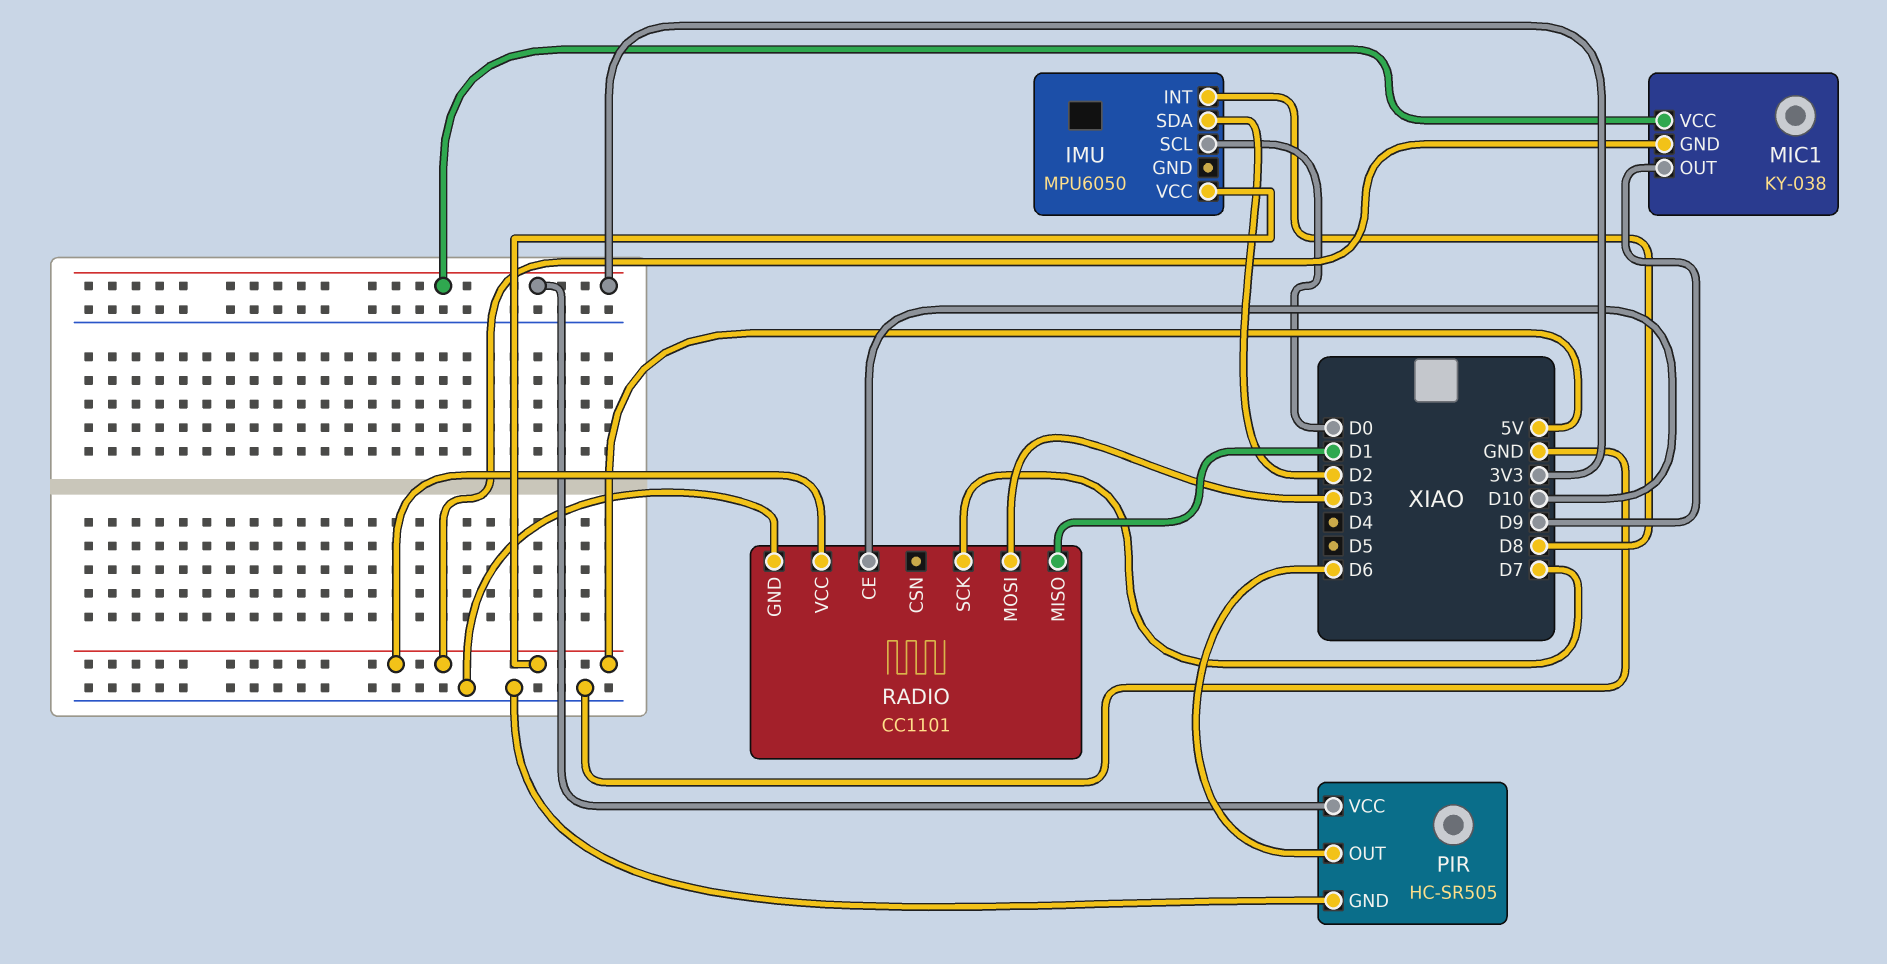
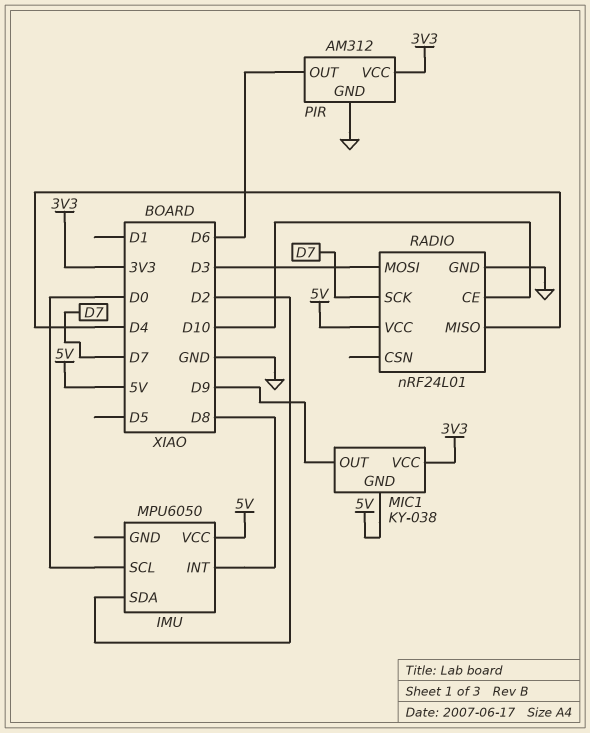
PIR: HC-SR505 -> AM312
RADIO: CC1101 -> nRF24L01
RADIO pin MISO: D1 -> D4

